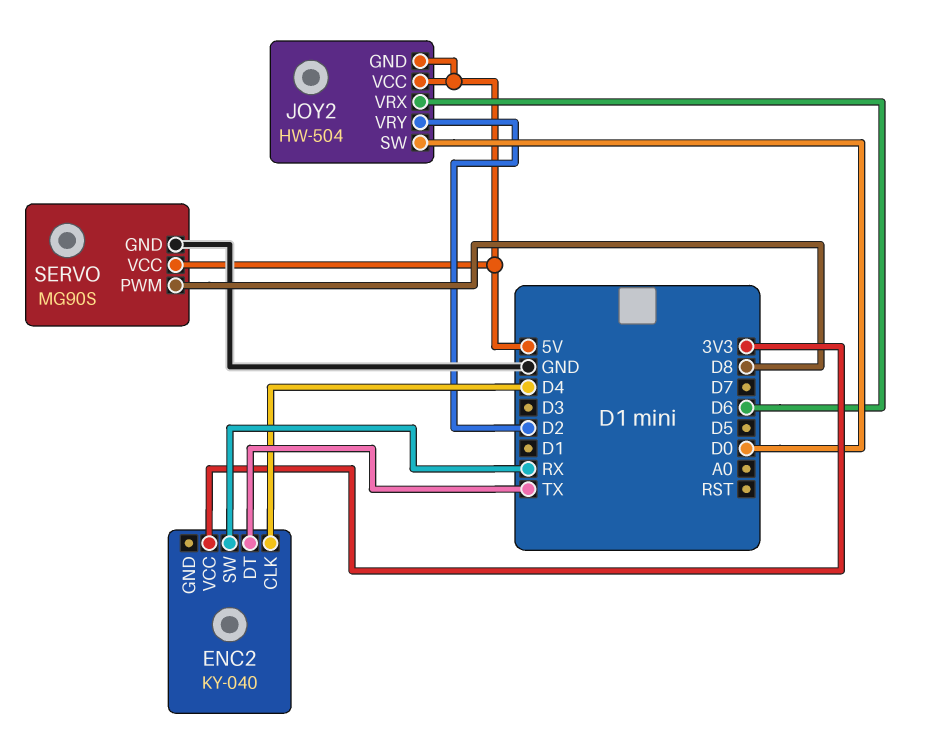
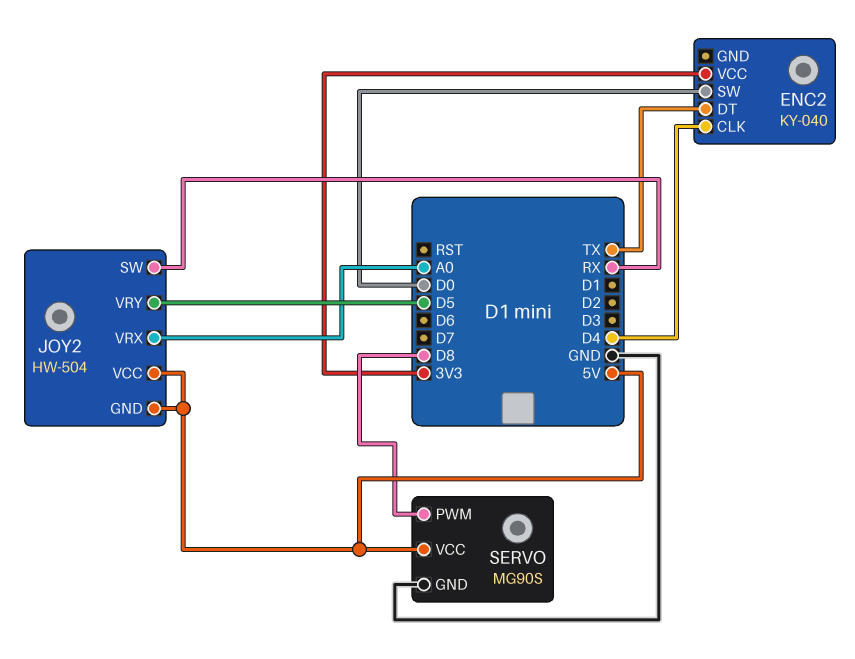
ENC2 pin SW: RX -> D0
JOY2 pin SW: D0 -> RX
JOY2 pin VRX: D6 -> A0
JOY2 pin VRY: D2 -> D5

